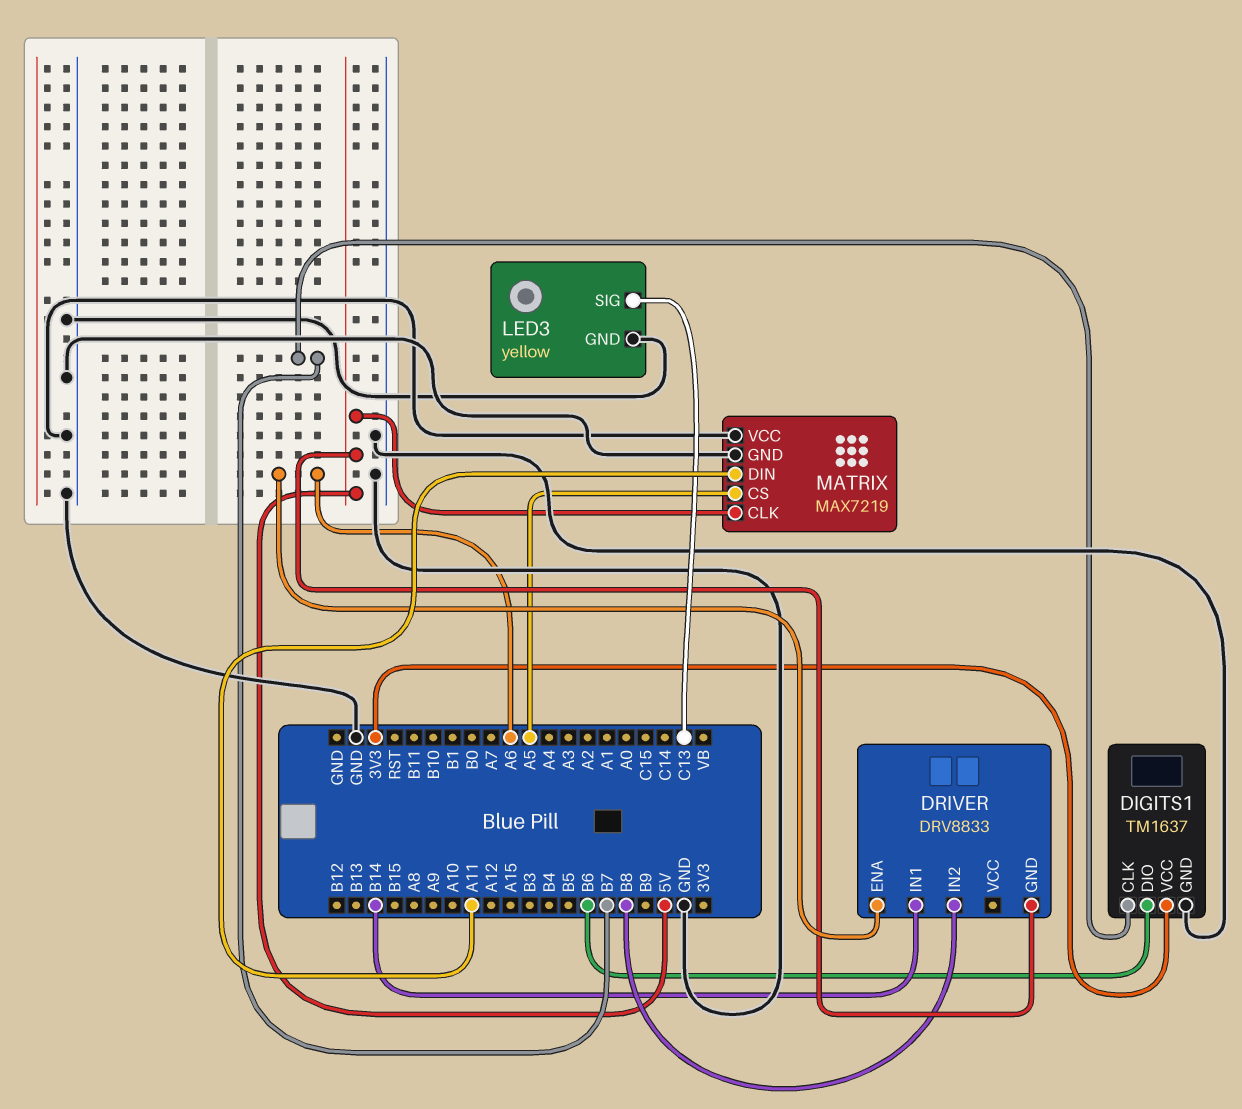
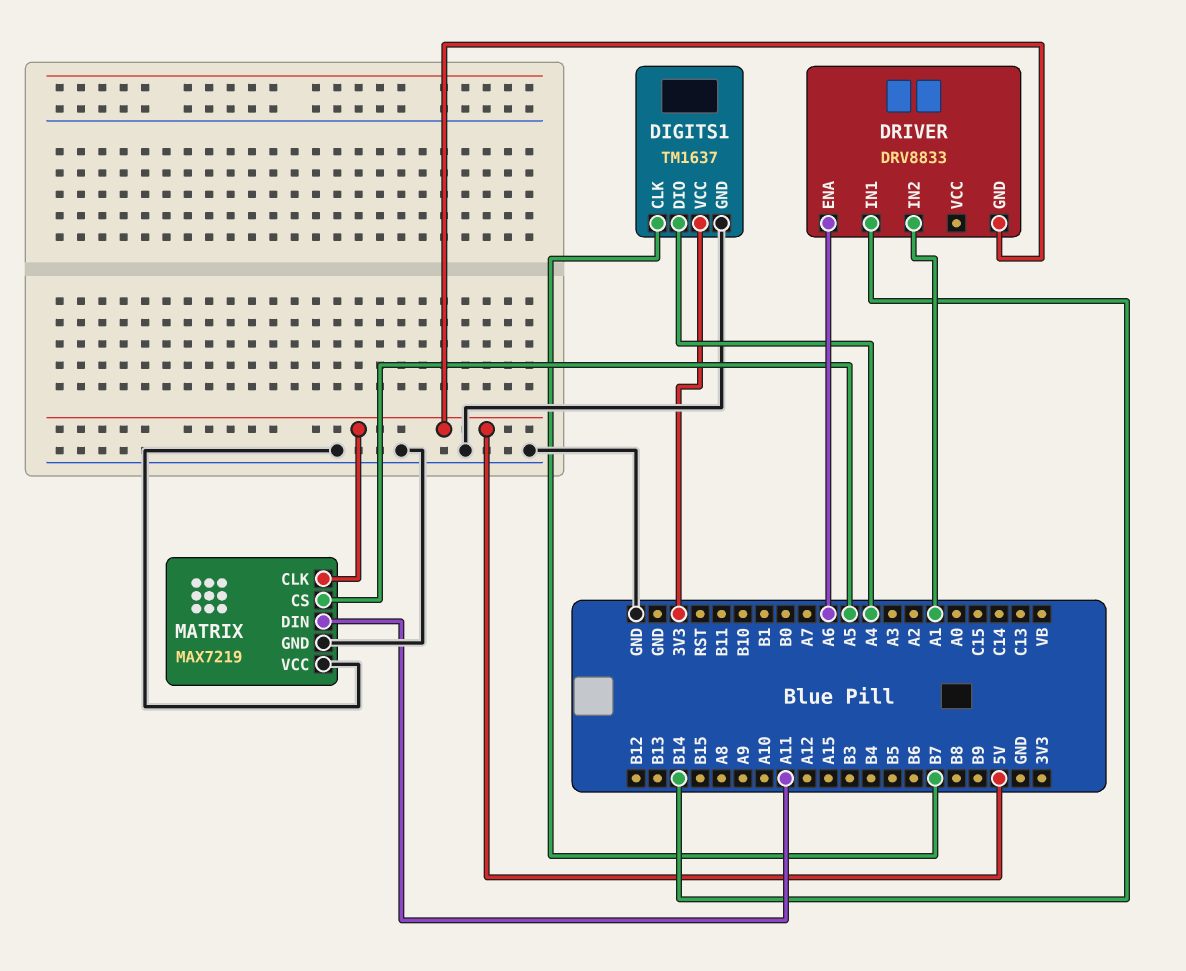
DIGITS1 pin DIO: B6 -> A4
DRIVER pin IN2: B8 -> A1
LED3: yellow -> none
LED3 pin GND: GND -> none
LED3 pin SIG: C13 -> none

